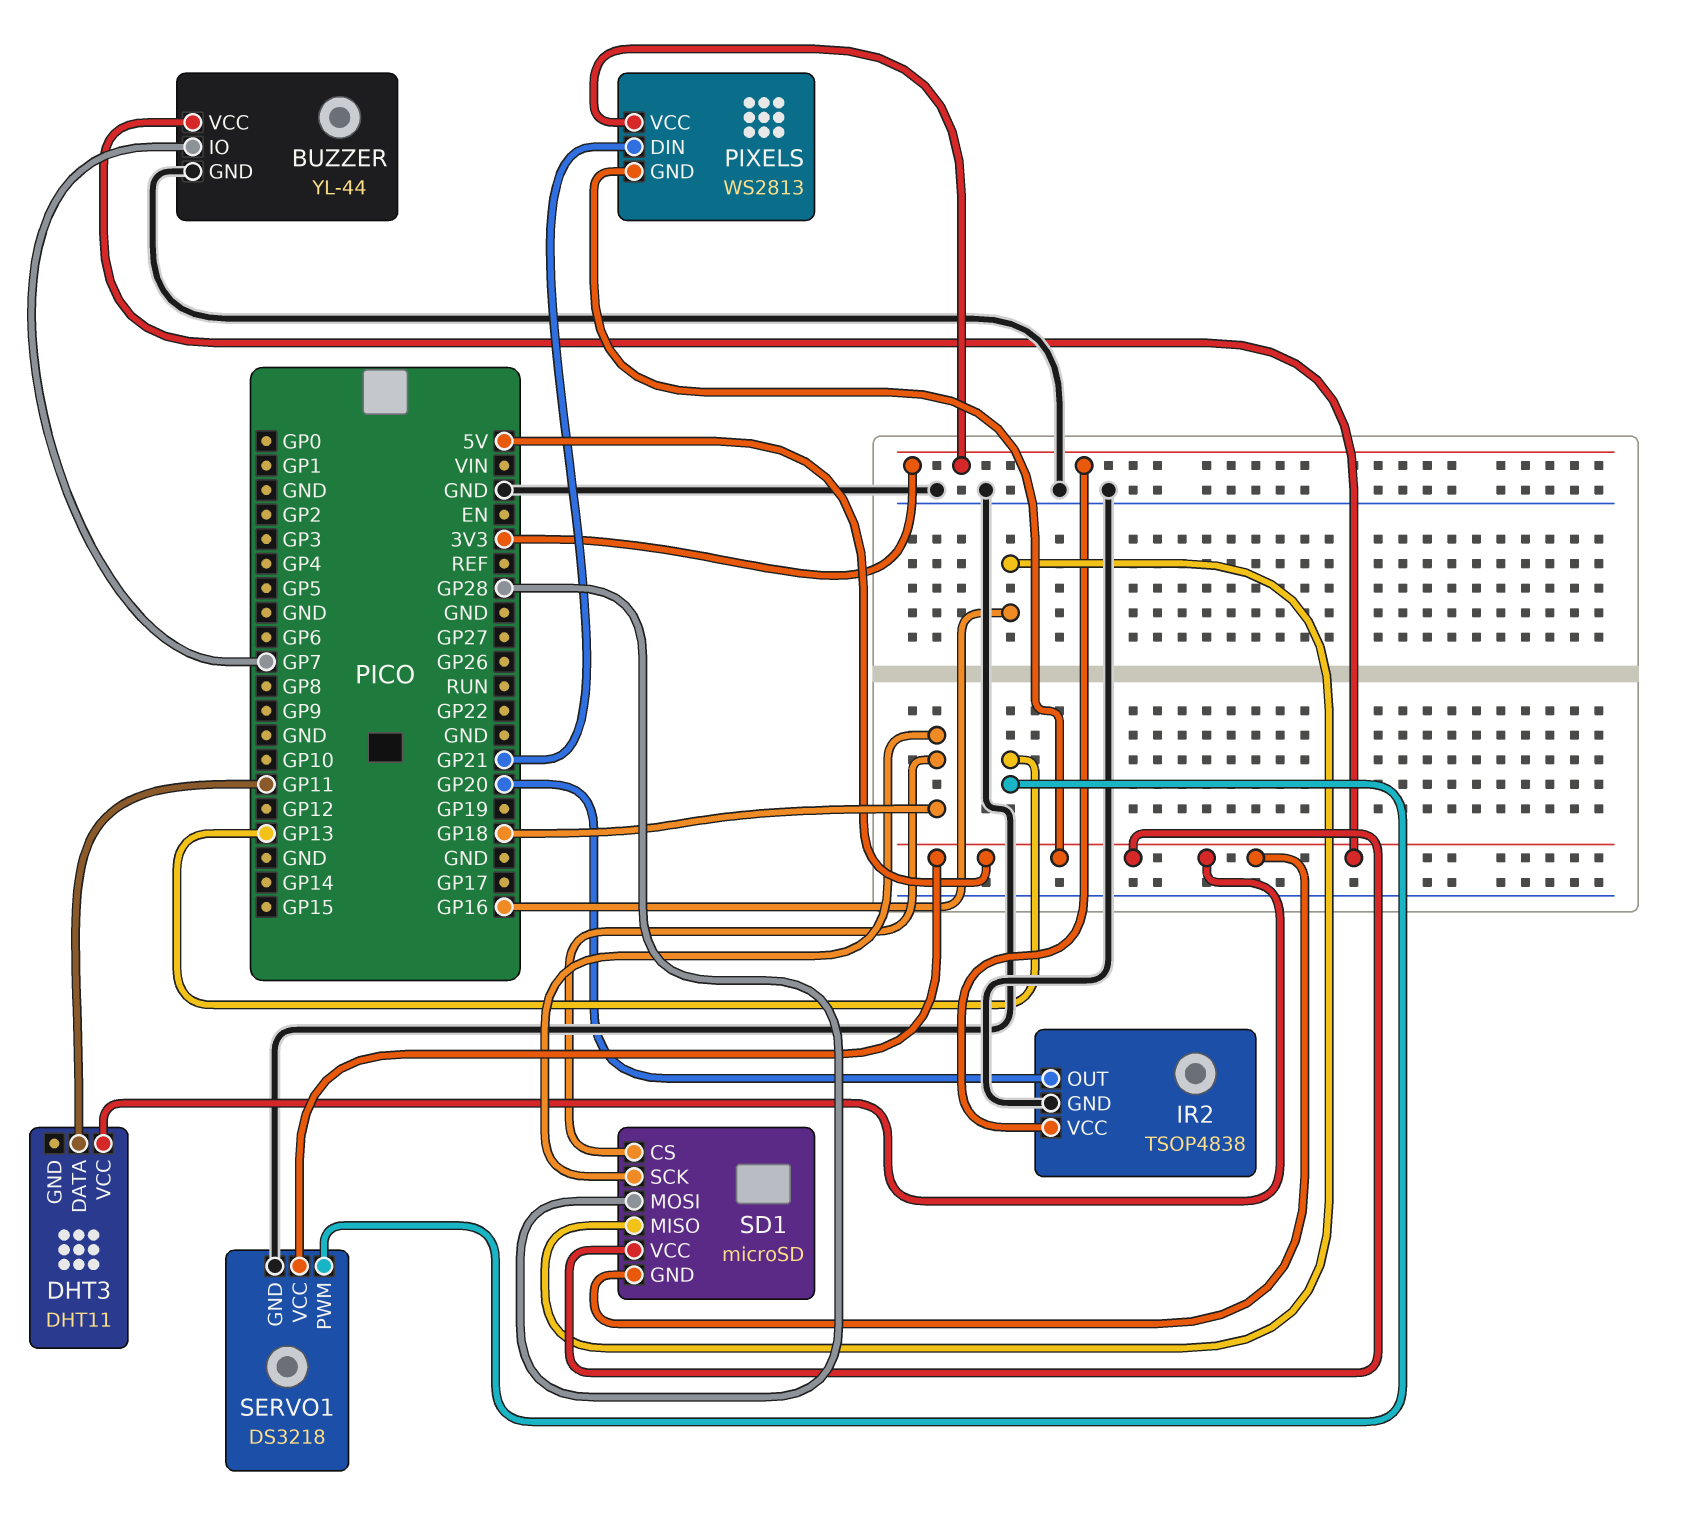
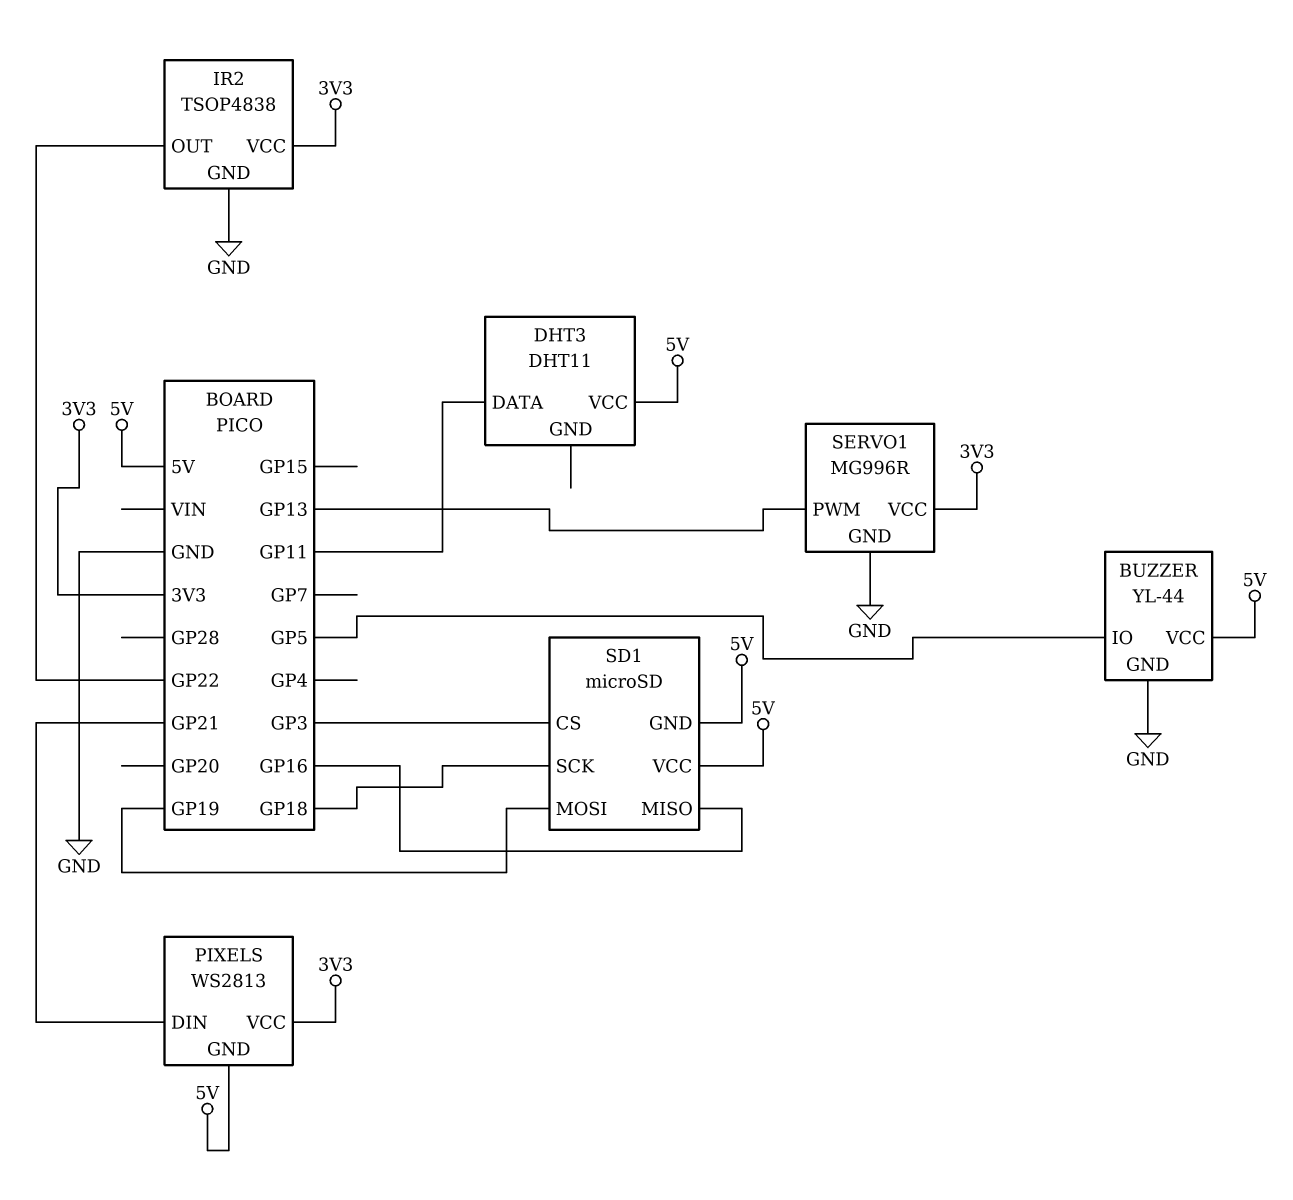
BUZZER pin IO: GP7 -> GP5
IR2 pin OUT: GP20 -> GP22
SD1 pin CS: GP18 -> GP3
SD1 pin MOSI: GP28 -> GP19
SERVO1: DS3218 -> MG996R
SERVO1 pin VCC: 5V -> 3V3

